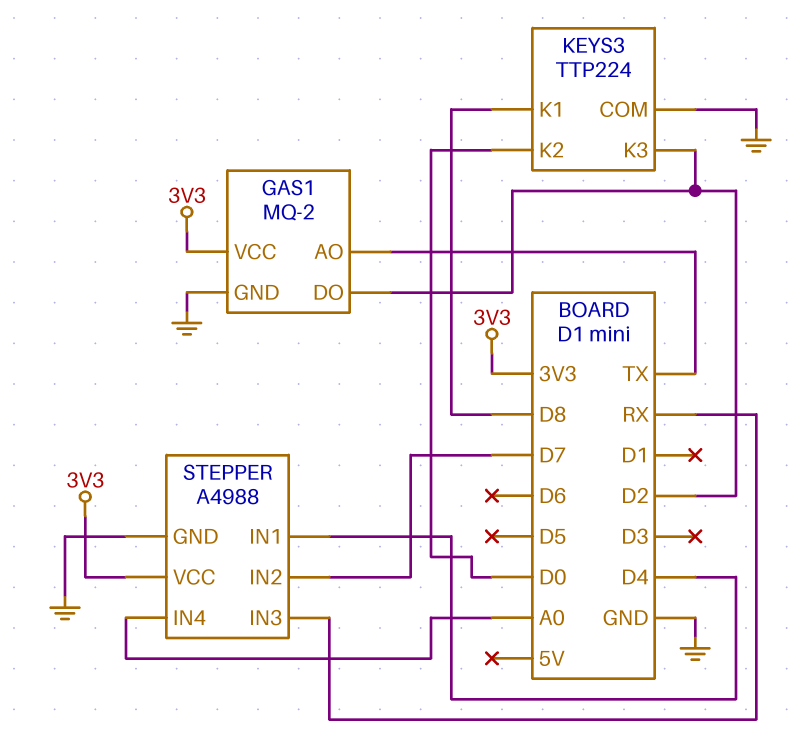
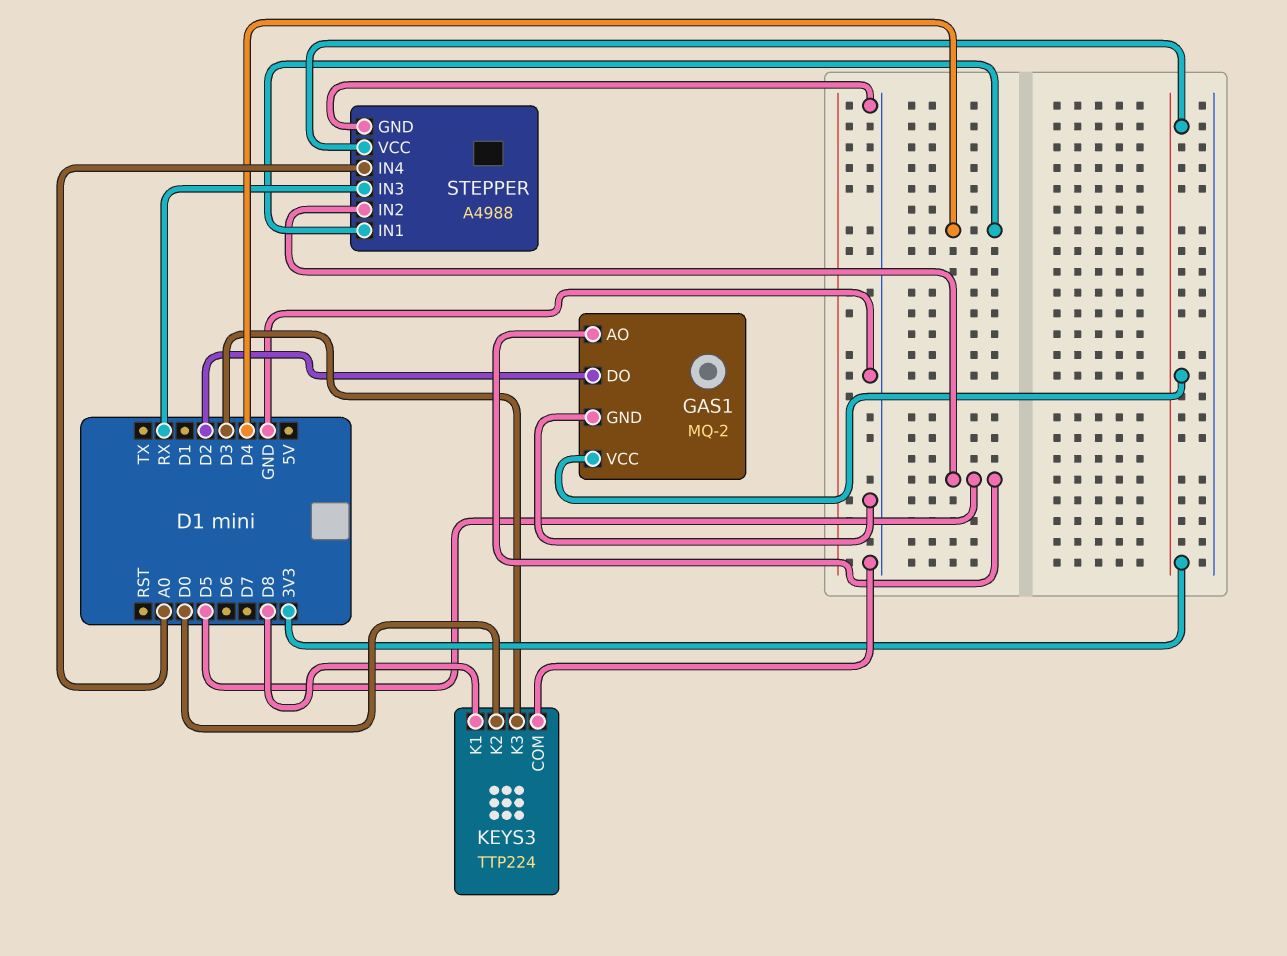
GAS1 pin AO: TX -> D5
KEYS3 pin K3: D2 -> D3
STEPPER pin IN2: D7 -> D5

